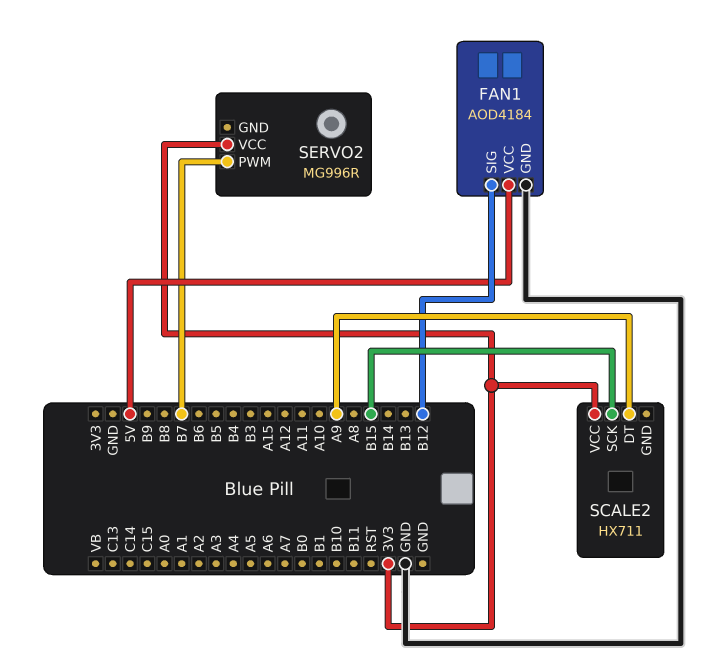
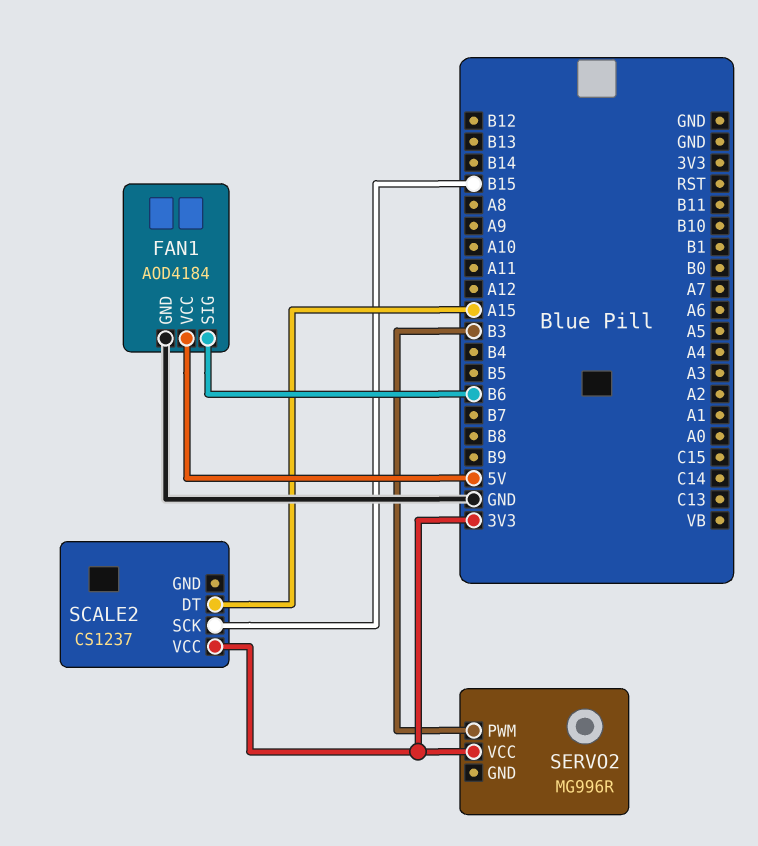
FAN1 pin SIG: B12 -> B6
SCALE2: HX711 -> CS1237
SCALE2 pin DT: A9 -> A15
SERVO2 pin PWM: B7 -> B3

